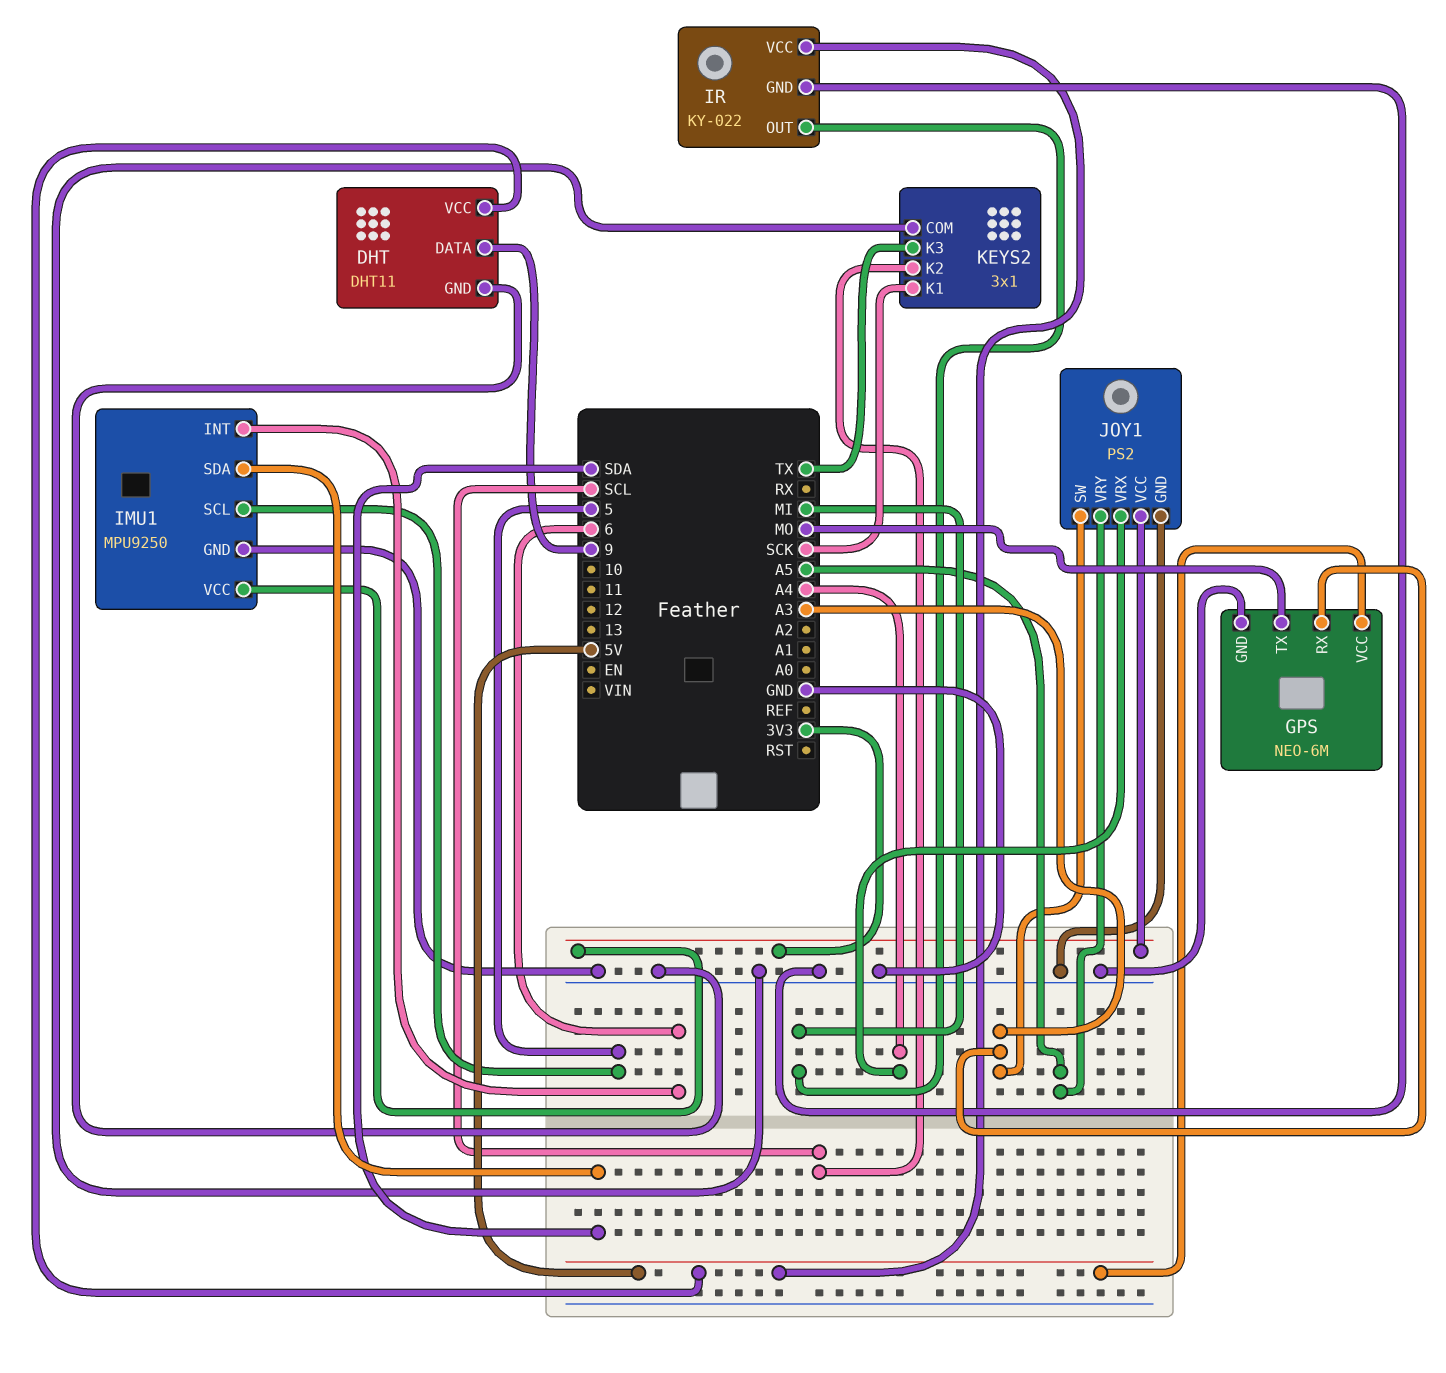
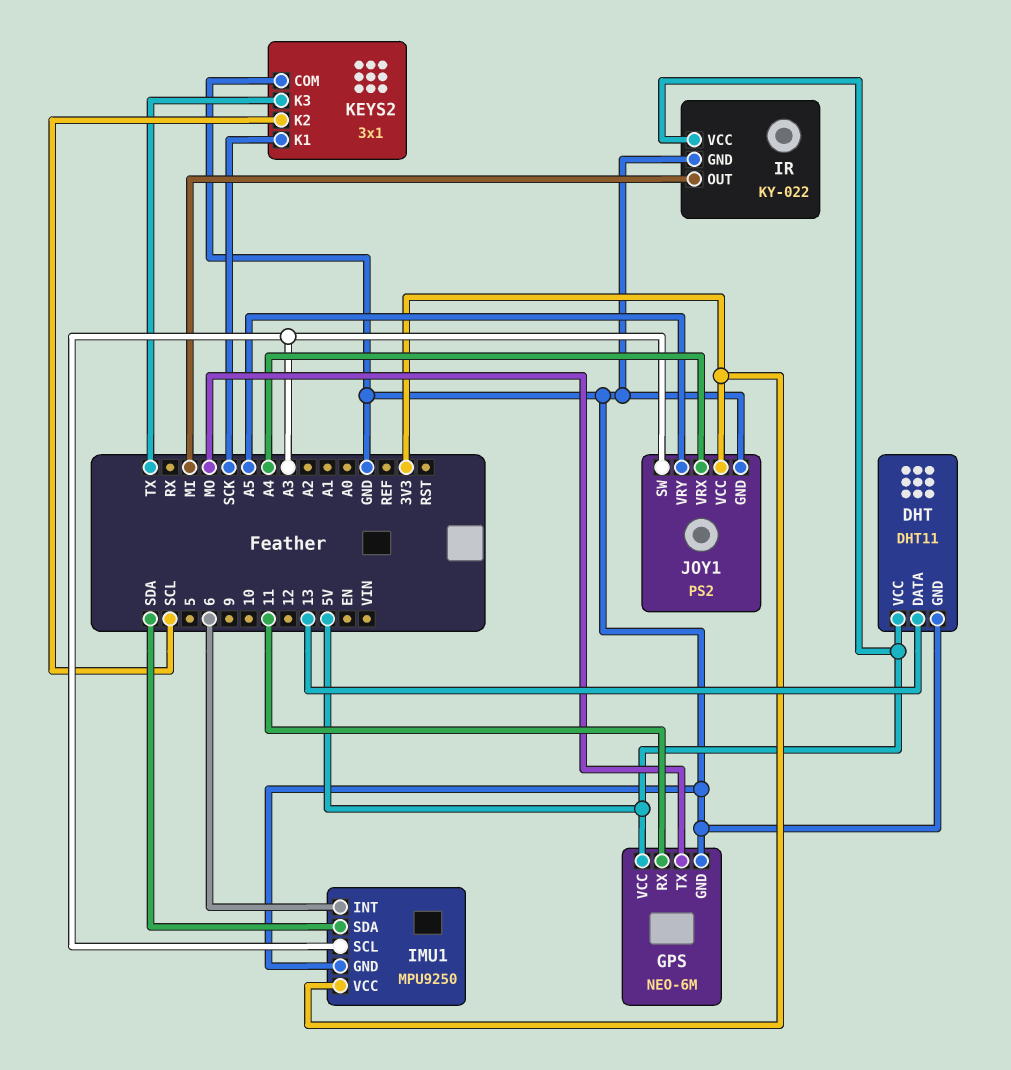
DHT pin DATA: 9 -> 13
GPS pin RX: A3 -> 11
IMU1 pin SCL: 5 -> A3

